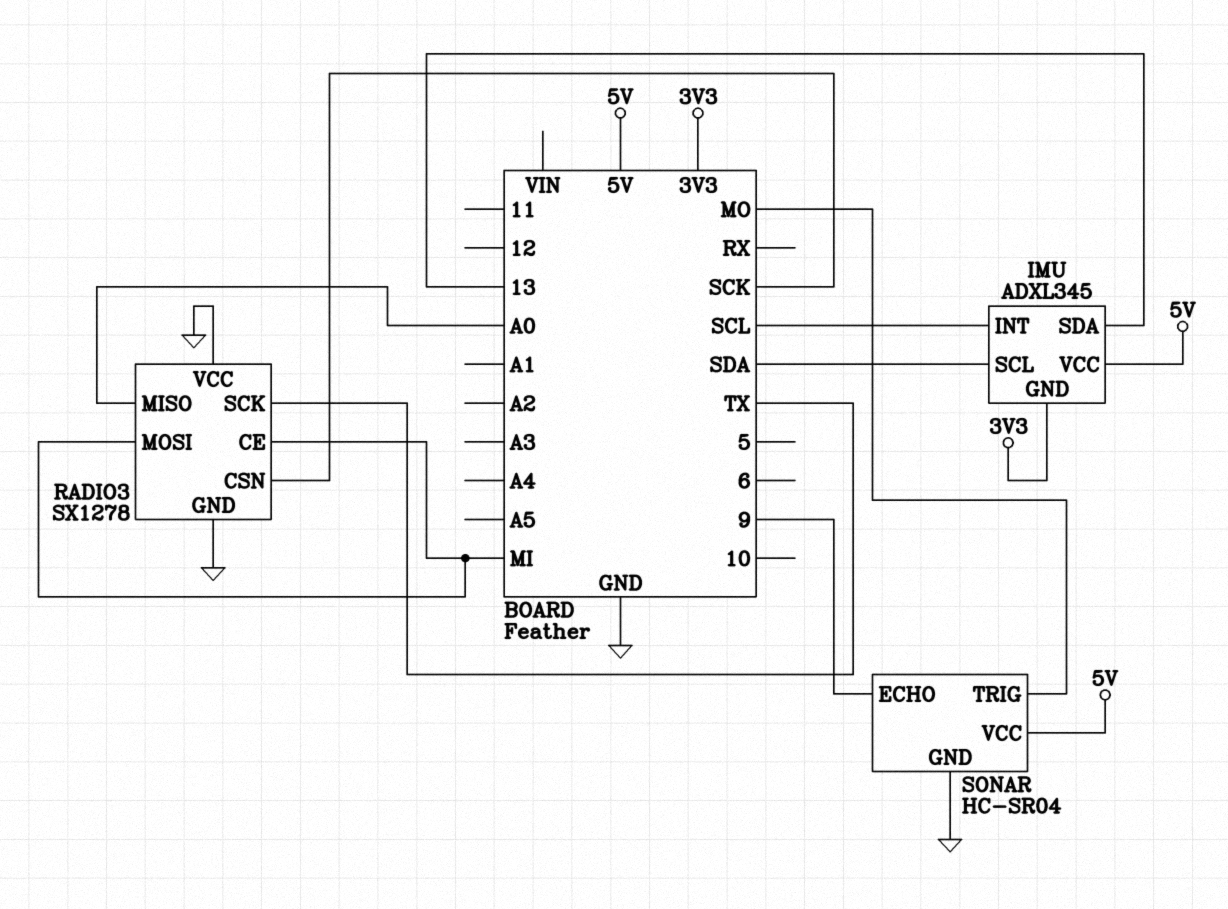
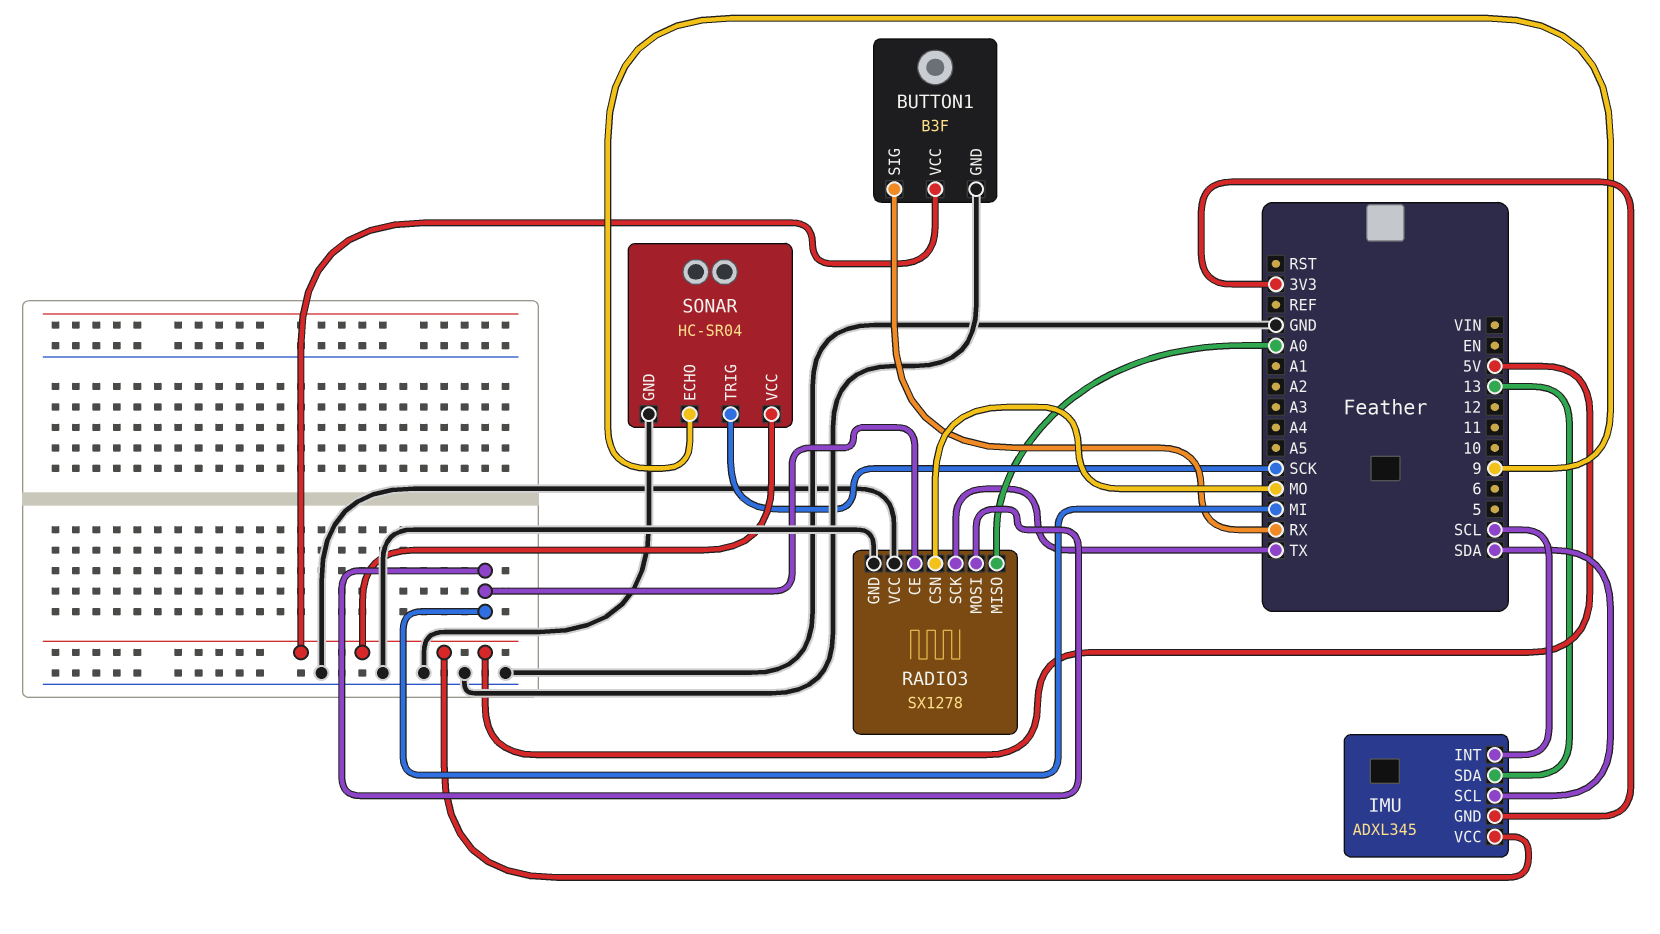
BUTTON1: none -> B3F
BUTTON1 pin GND: none -> GND
BUTTON1 pin SIG: none -> RX
BUTTON1 pin VCC: none -> 5V
RADIO3 pin CSN: SCK -> MO
SONAR pin TRIG: MO -> SCK

